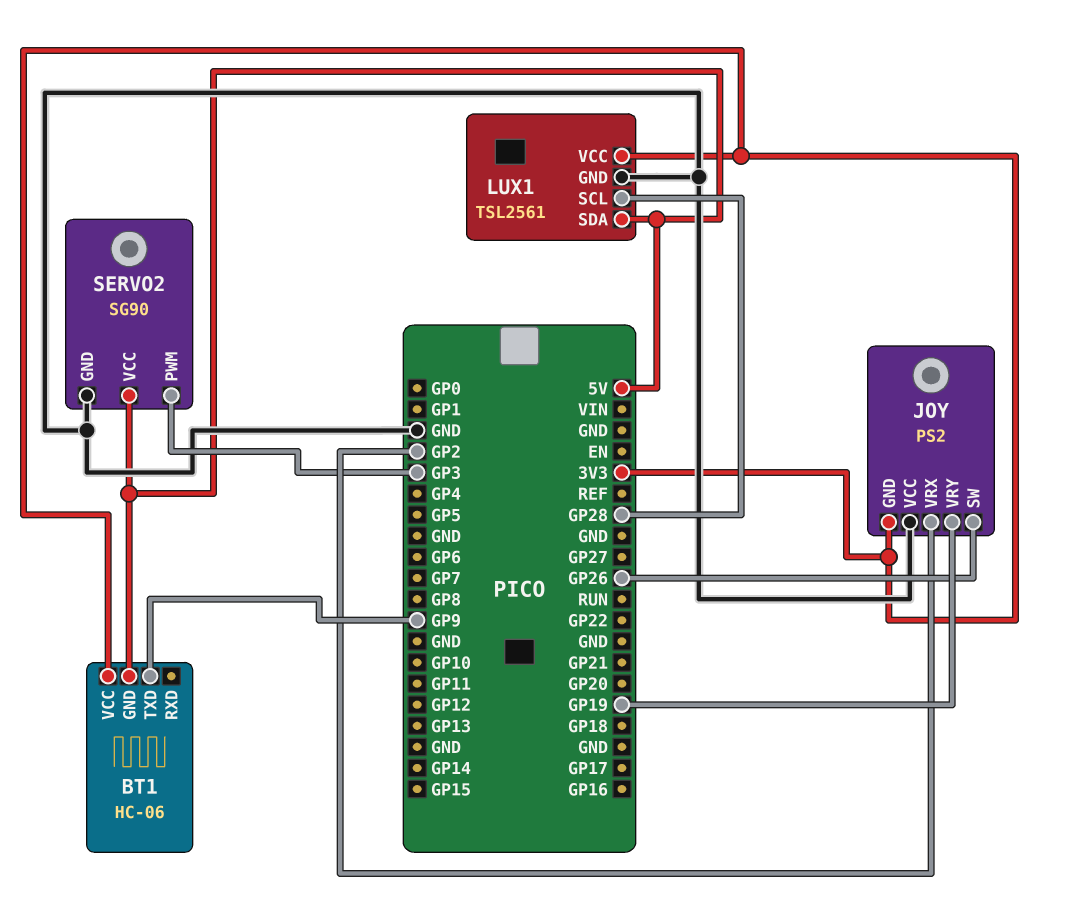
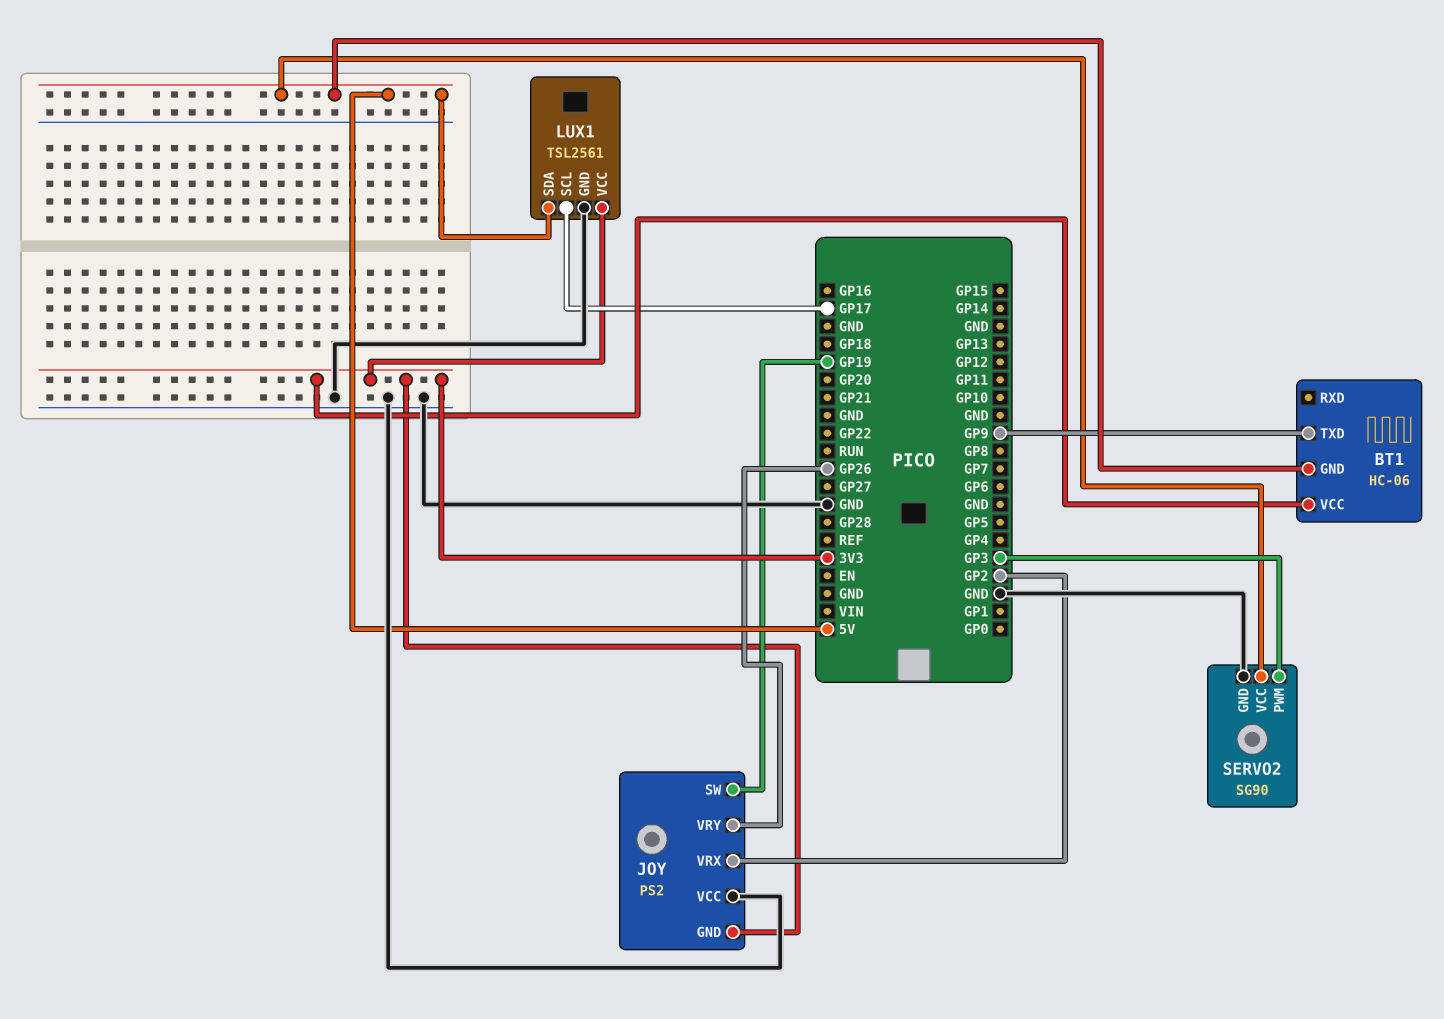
JOY pin SW: GP26 -> GP19
JOY pin VRY: GP19 -> GP26
LUX1 pin SCL: GP28 -> GP17

